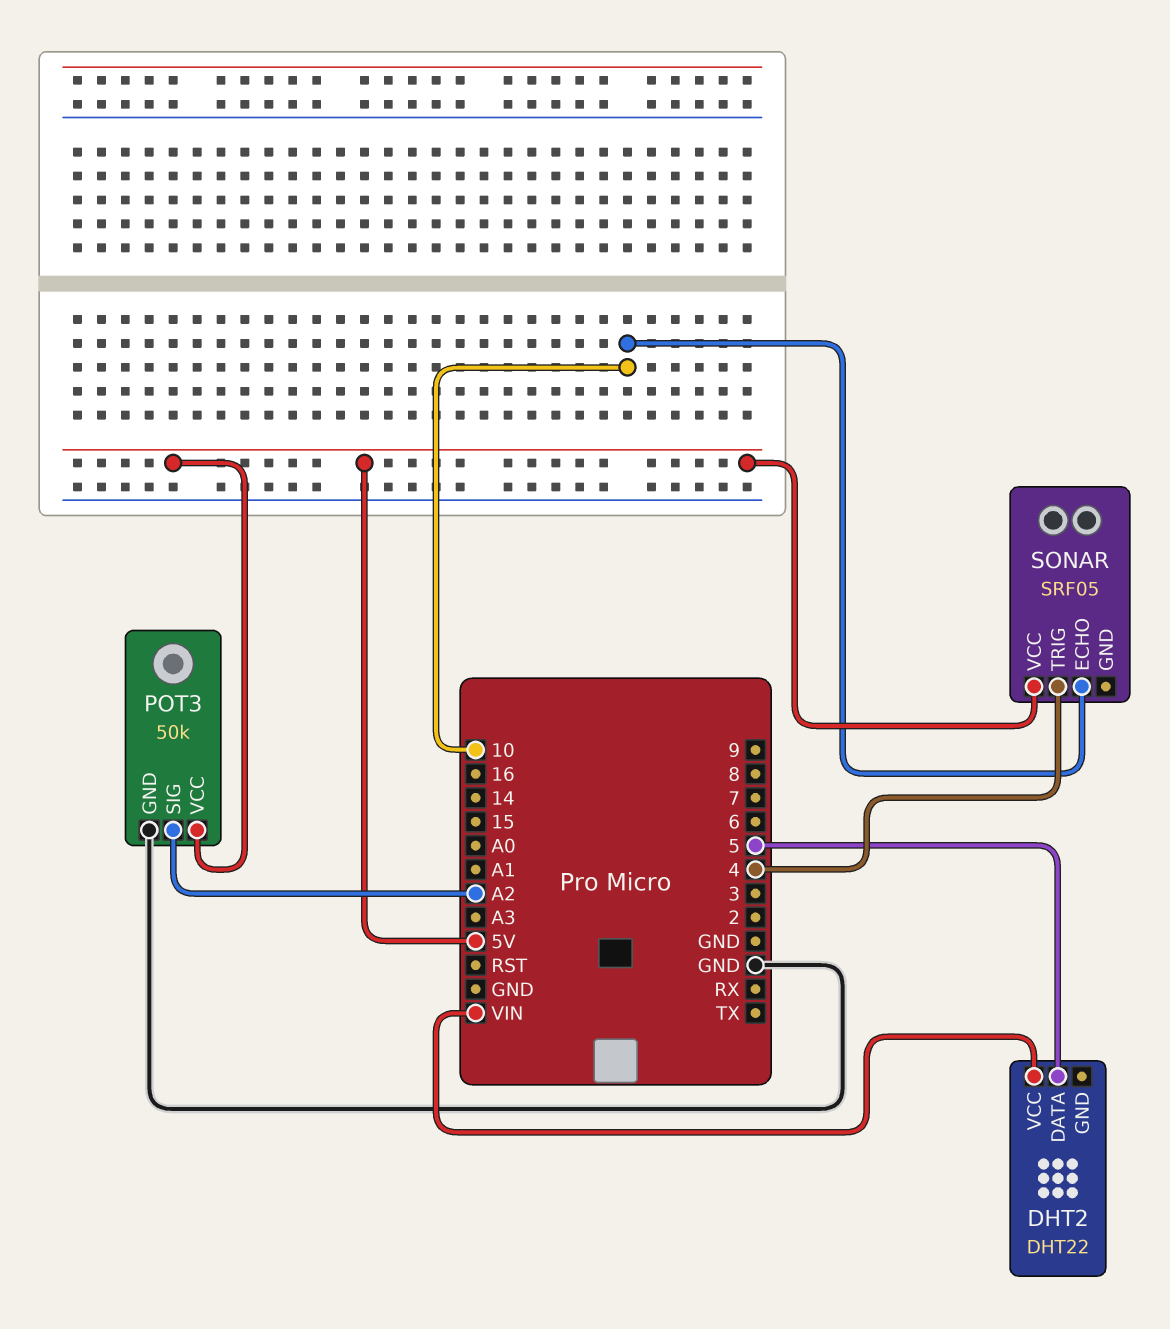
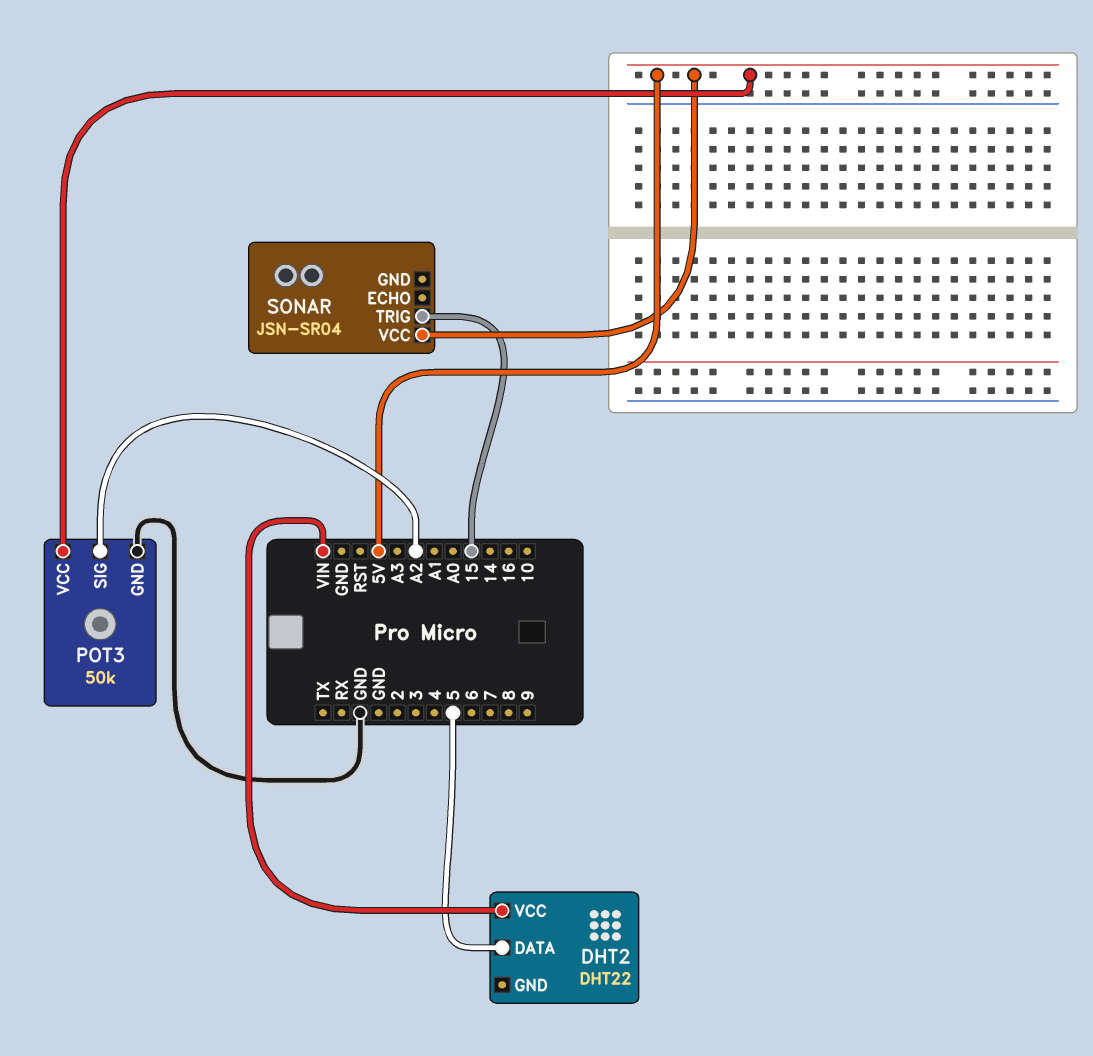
SONAR: SRF05 -> JSN-SR04
SONAR pin ECHO: 10 -> none
SONAR pin TRIG: 4 -> 15

